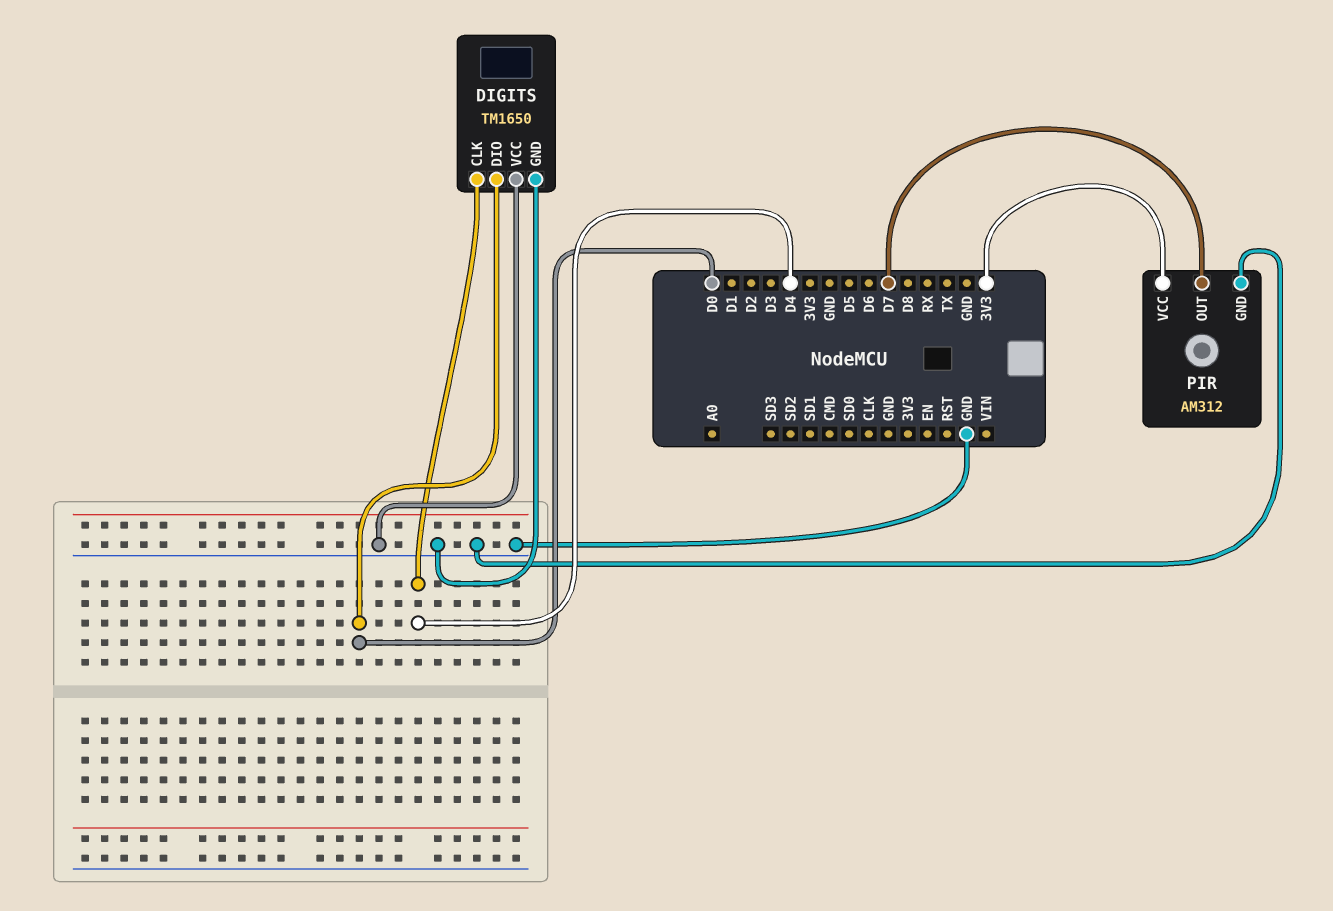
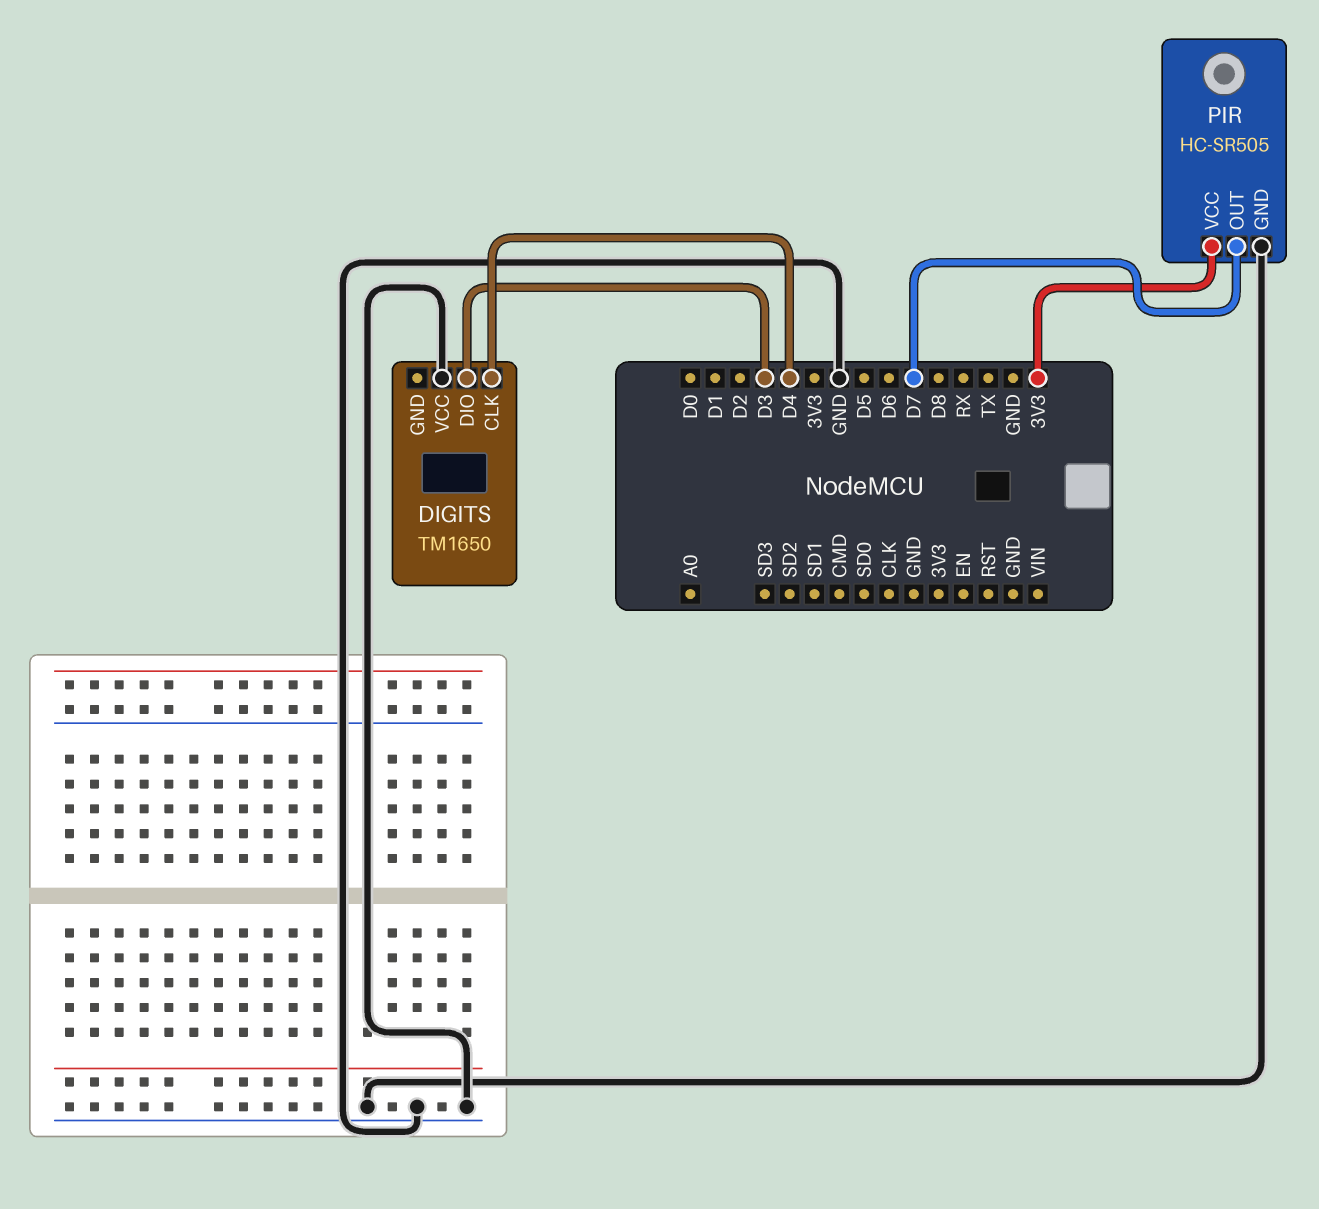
DIGITS pin DIO: D0 -> D3
DIGITS pin GND: GND -> none
PIR: AM312 -> HC-SR505

